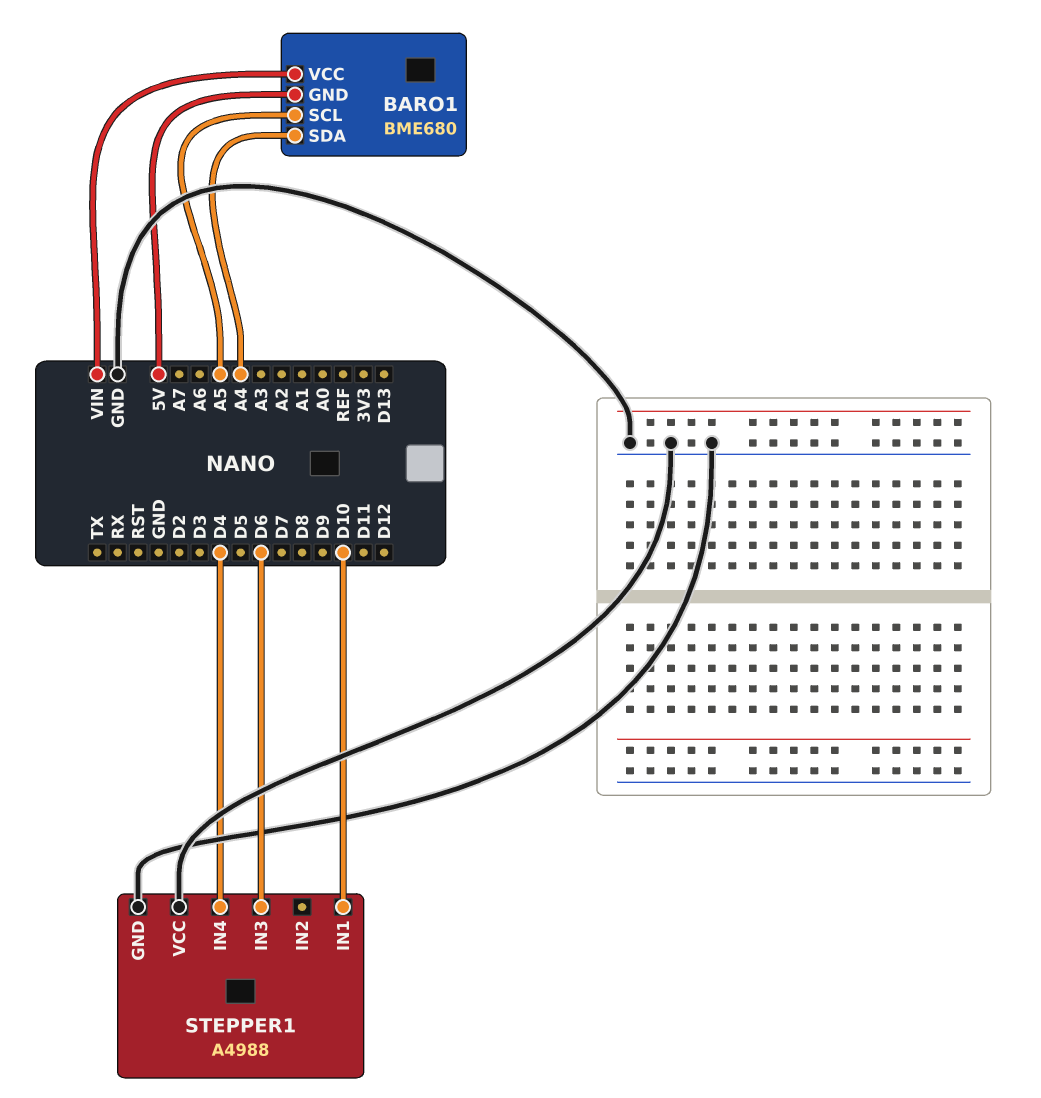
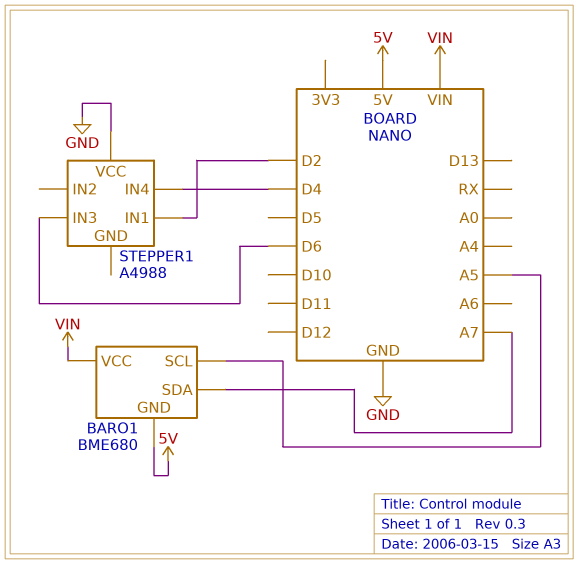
BARO1 pin SDA: A4 -> A7
STEPPER1 pin GND: GND -> none
STEPPER1 pin IN1: D10 -> D2

